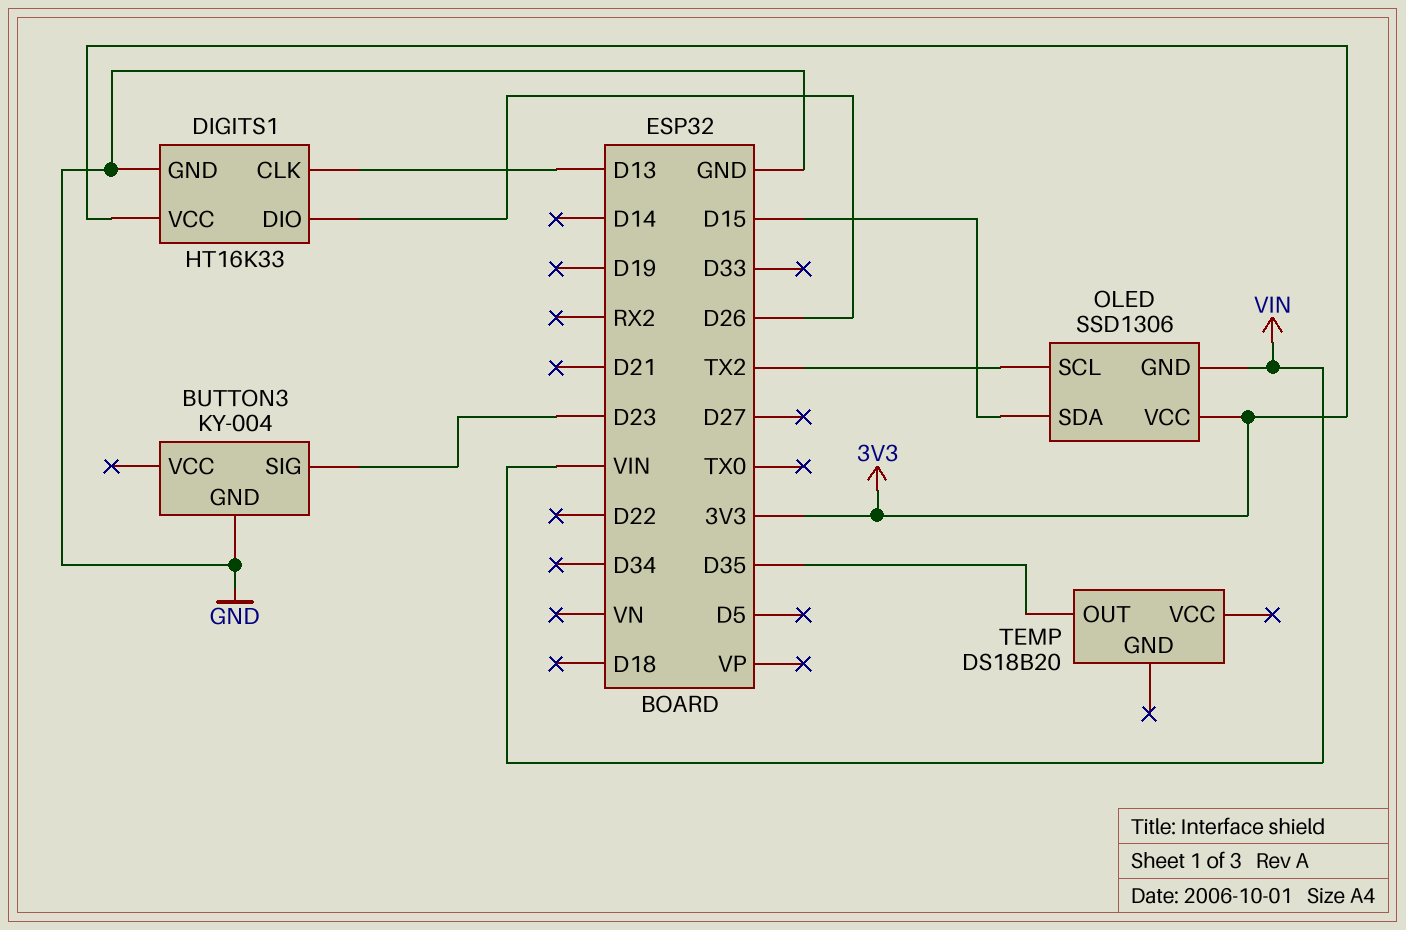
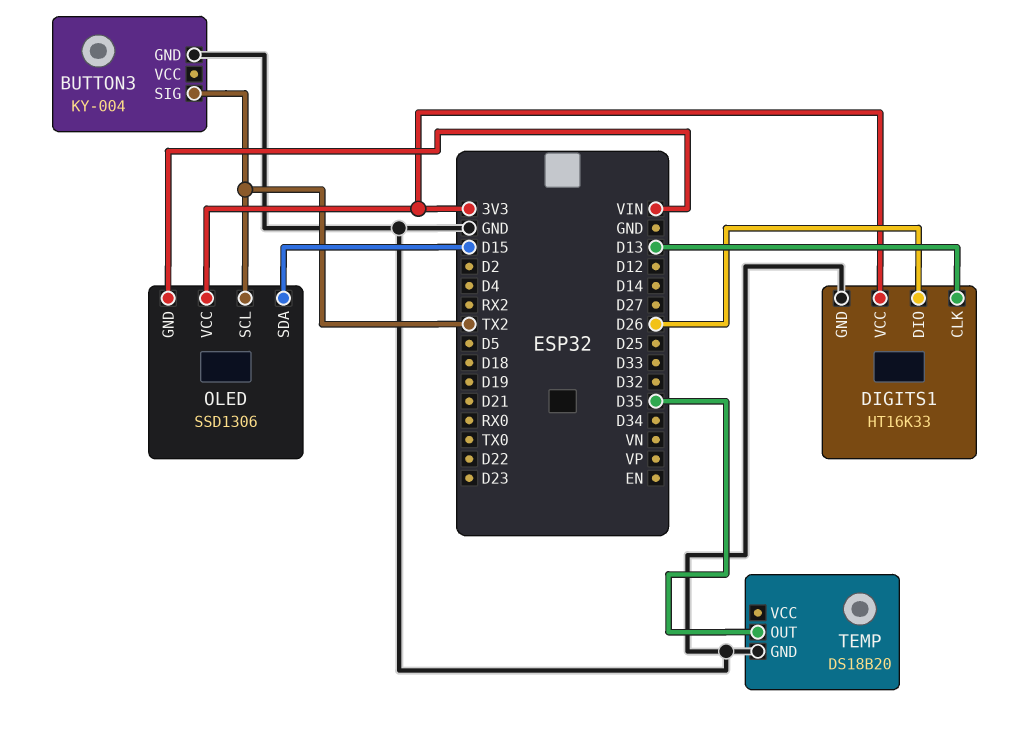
BUTTON3 pin SIG: D23 -> TX2
TEMP pin GND: none -> GND

